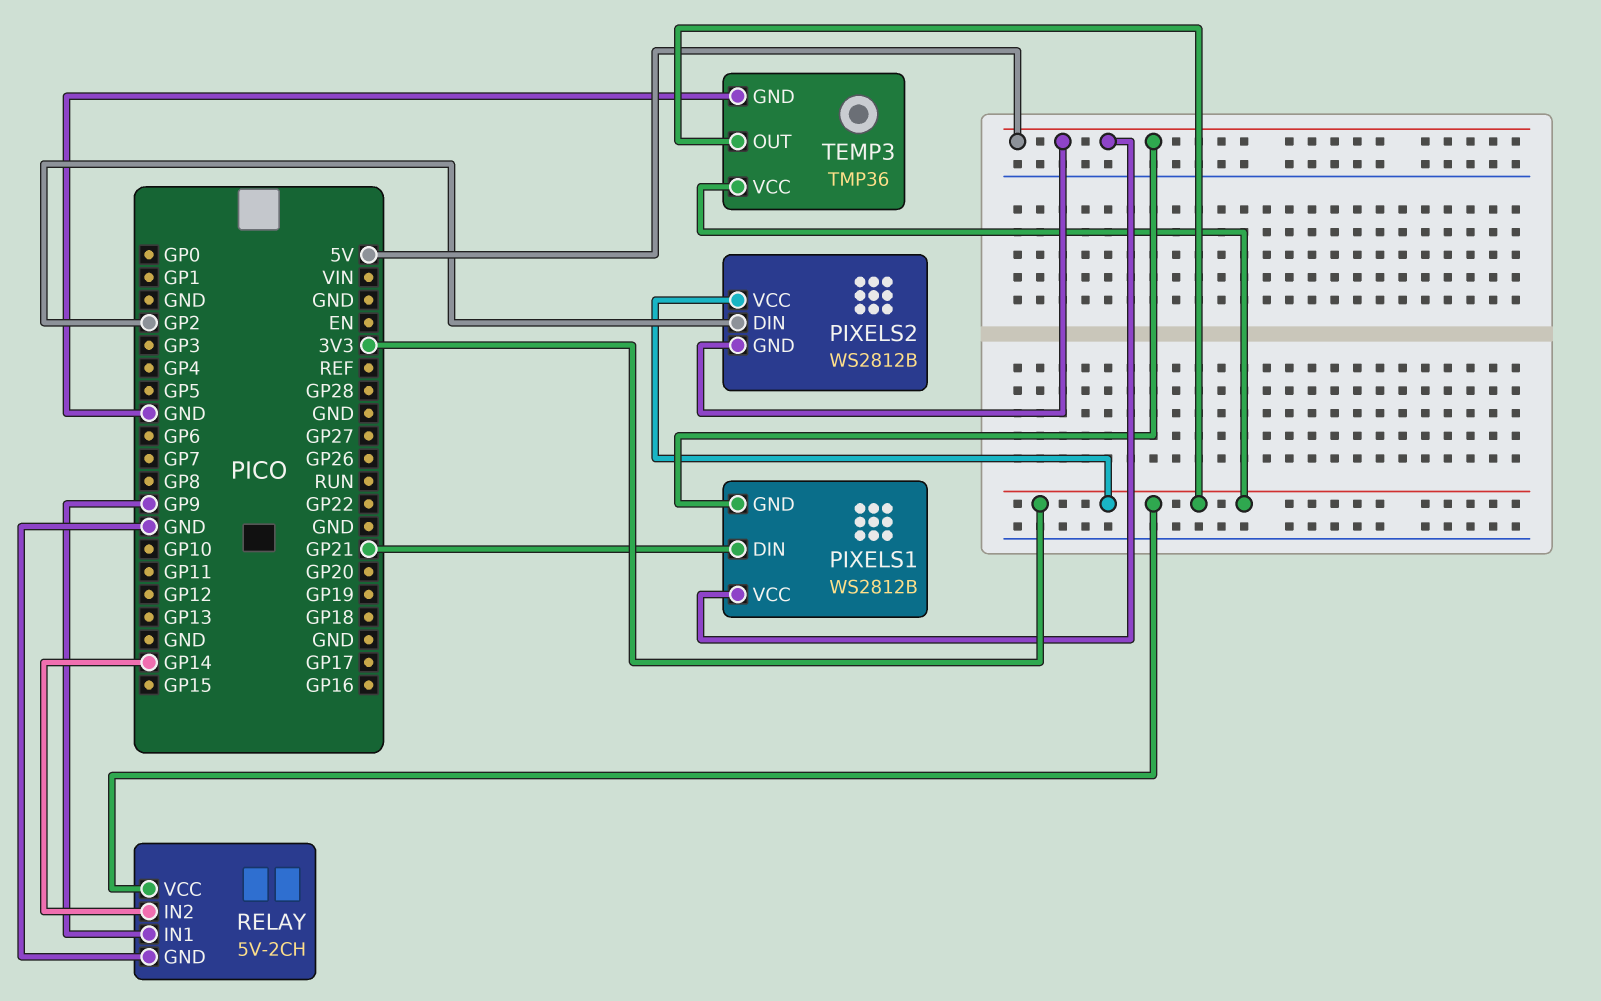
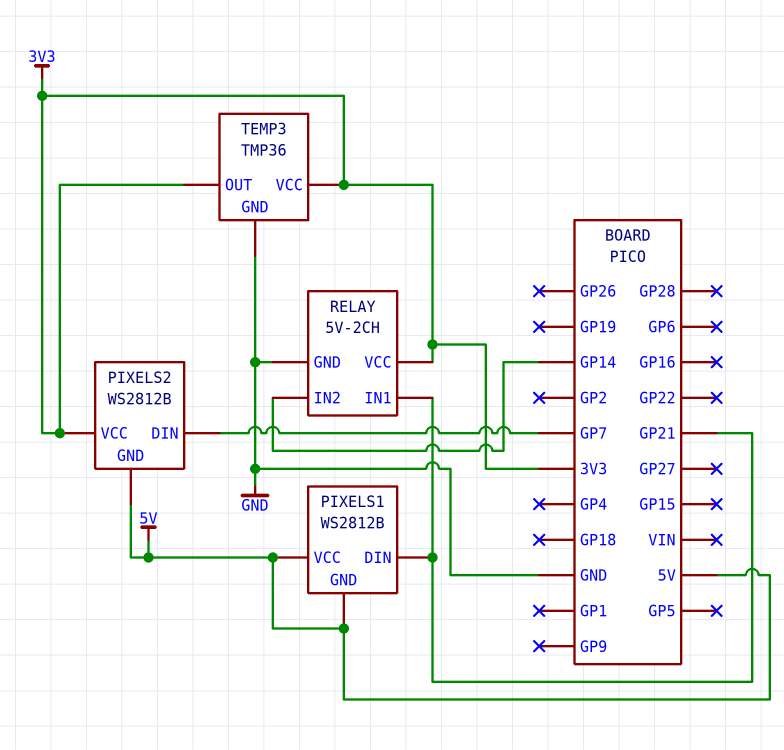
PIXELS2 pin DIN: GP2 -> GP7
RELAY pin IN1: GP9 -> GP21

